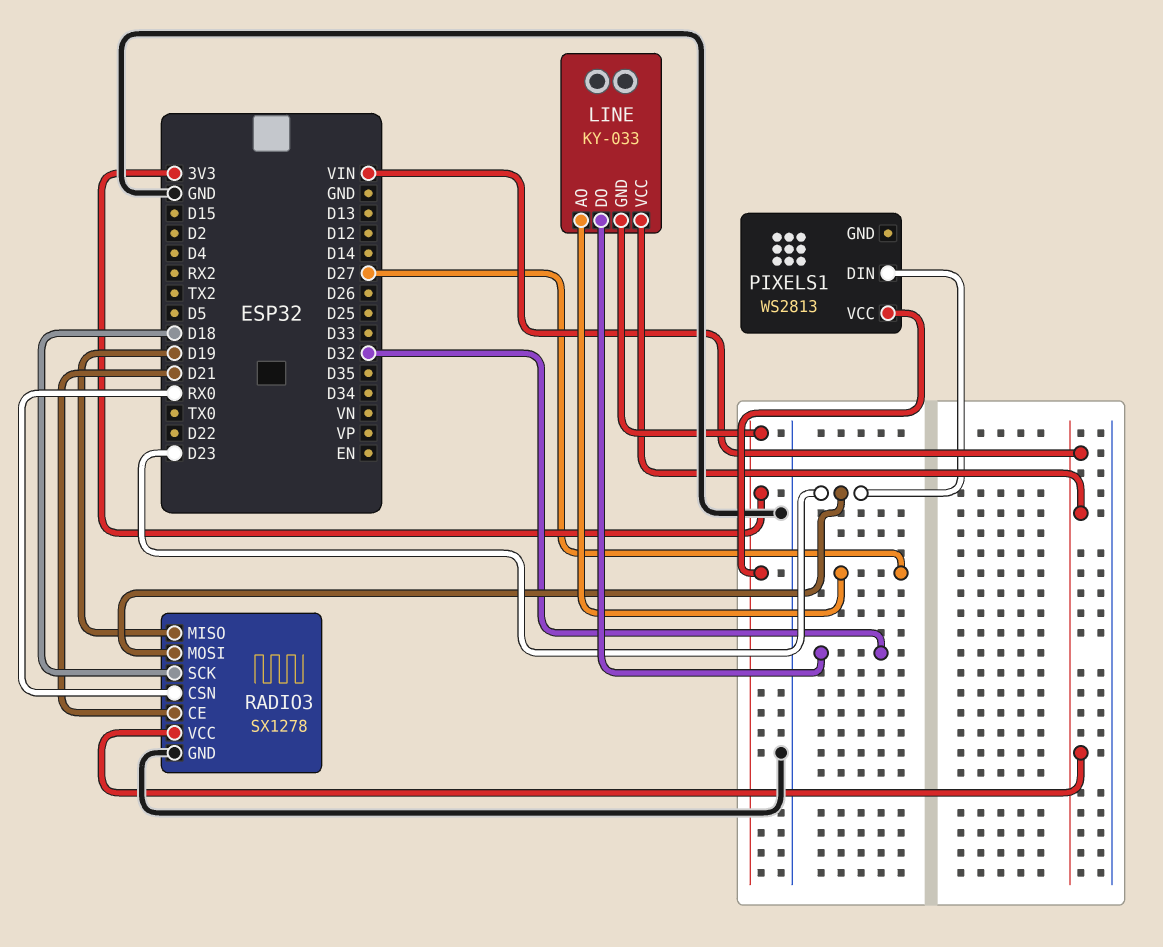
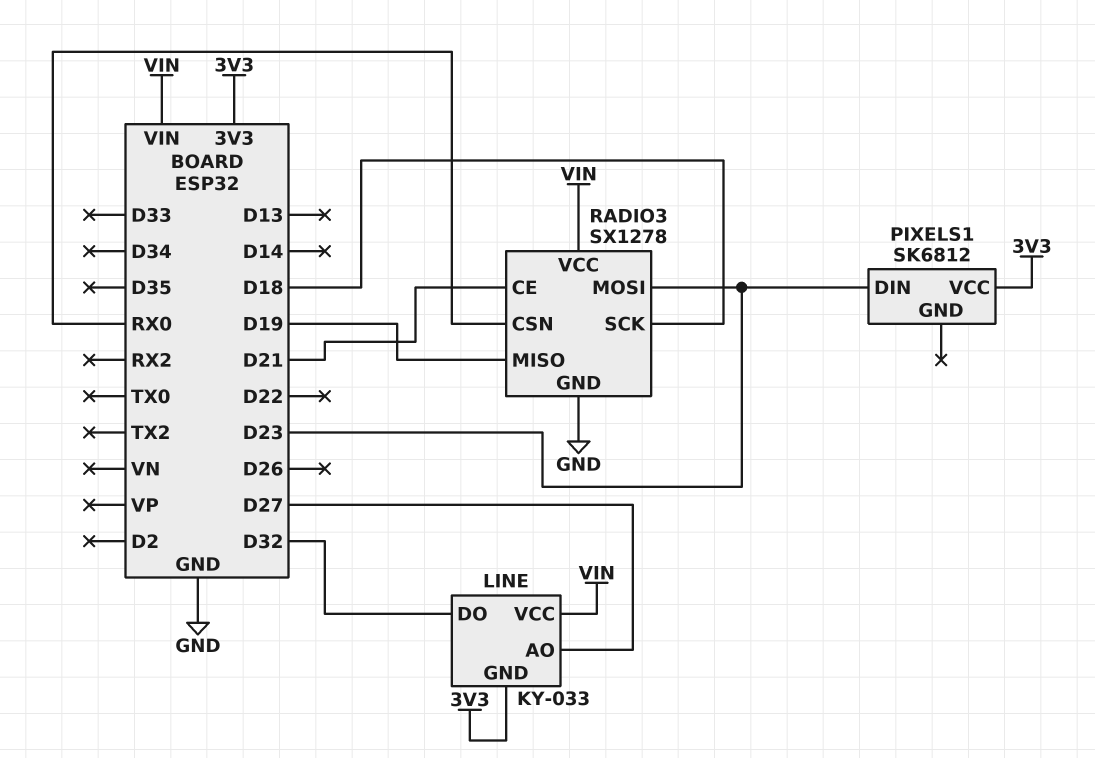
PIXELS1: WS2813 -> SK6812

